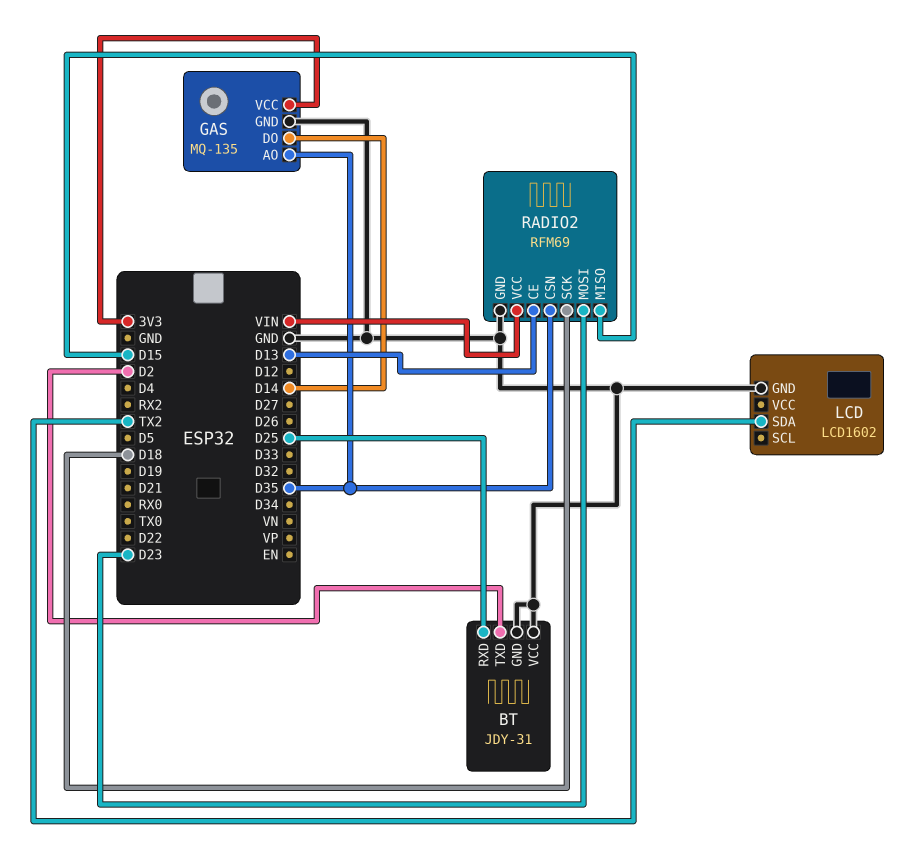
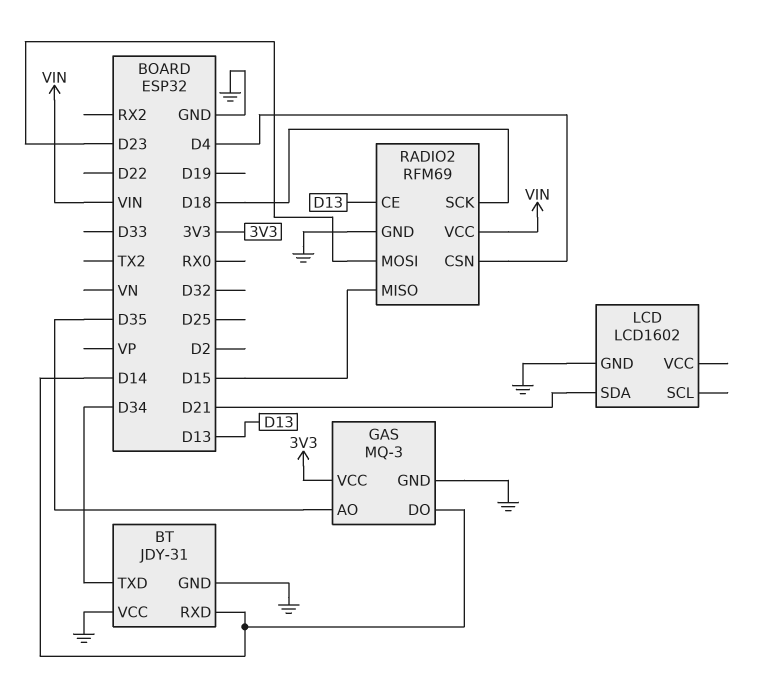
BT pin RXD: D25 -> D14
BT pin TXD: D2 -> D34
GAS: MQ-135 -> MQ-3
LCD pin SDA: TX2 -> D21
RADIO2 pin CSN: D35 -> D4

